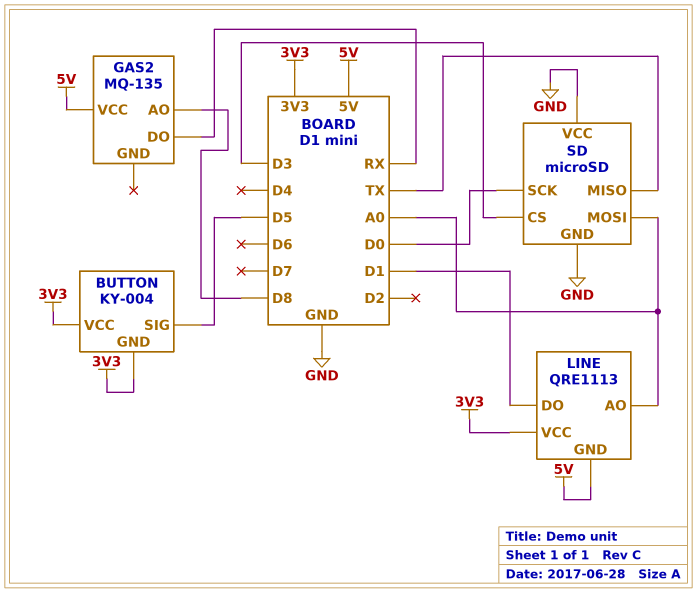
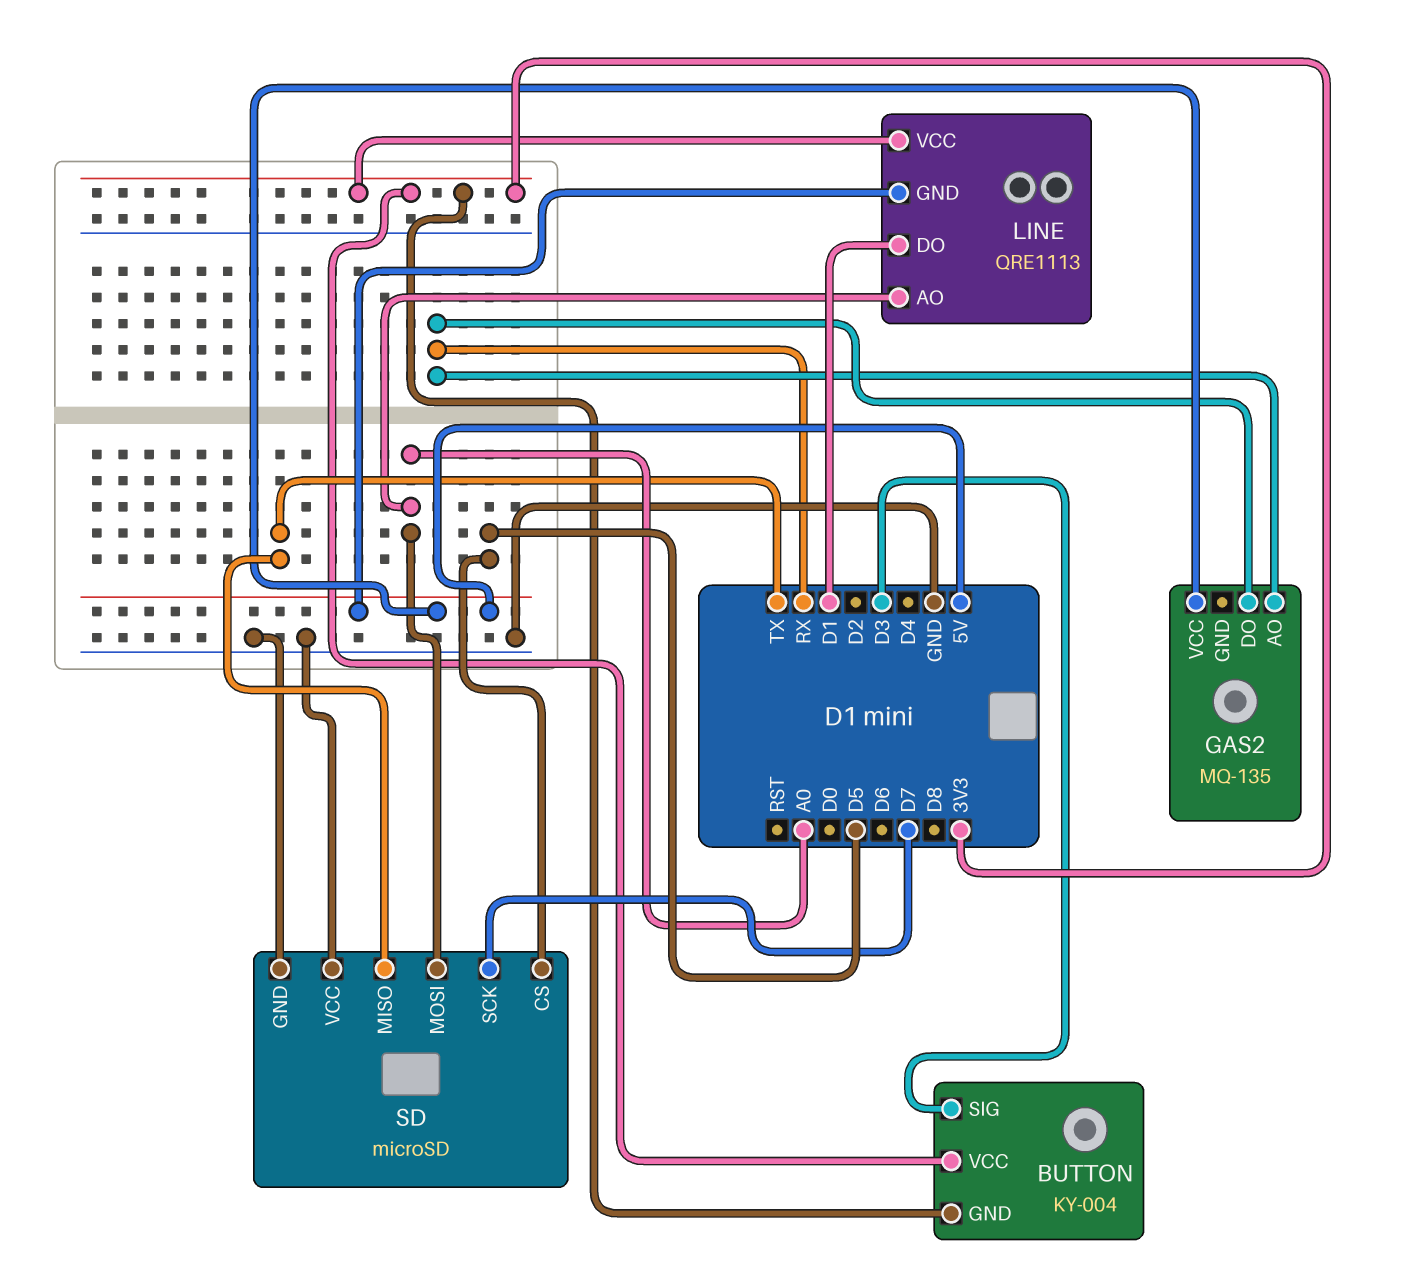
BUTTON pin SIG: D5 -> D3
GAS2 pin AO: D8 -> RX
SD pin CS: D3 -> D5
SD pin SCK: D0 -> D7

